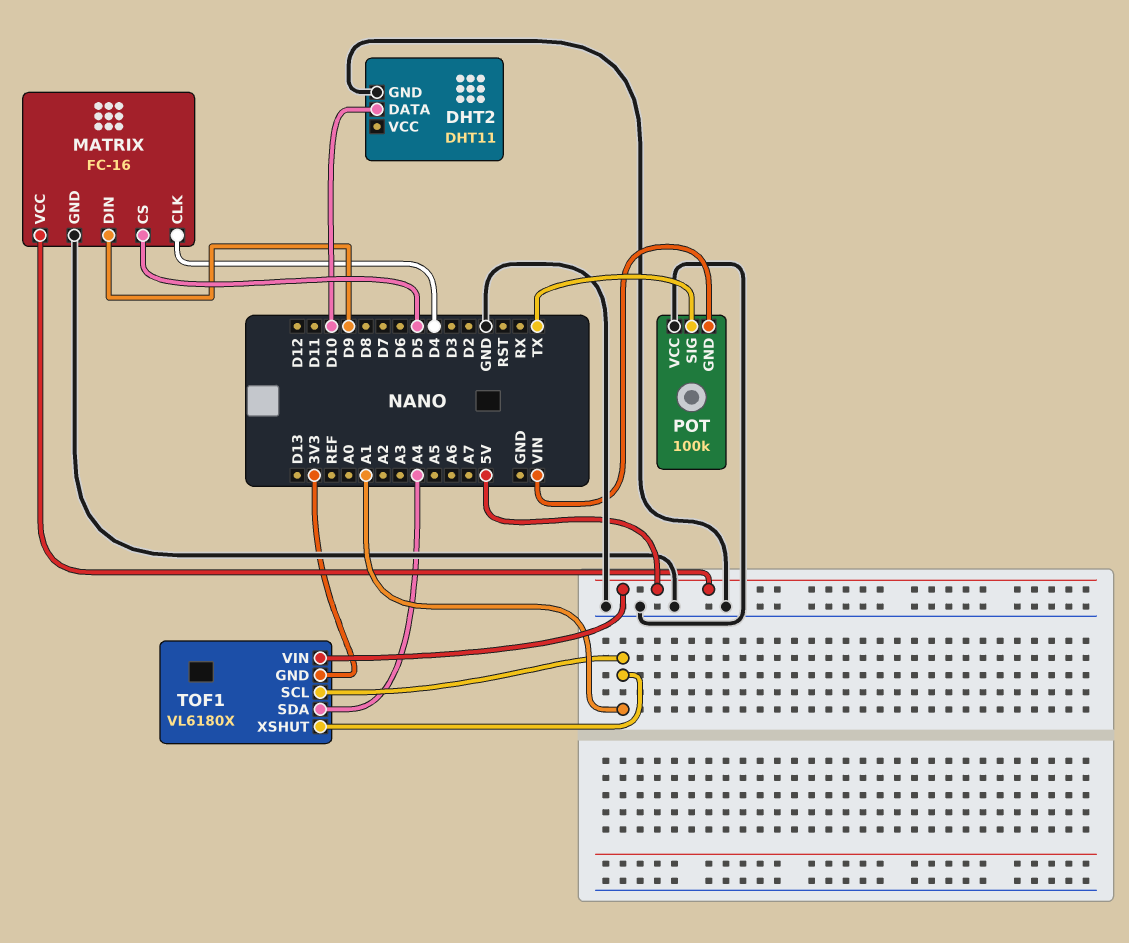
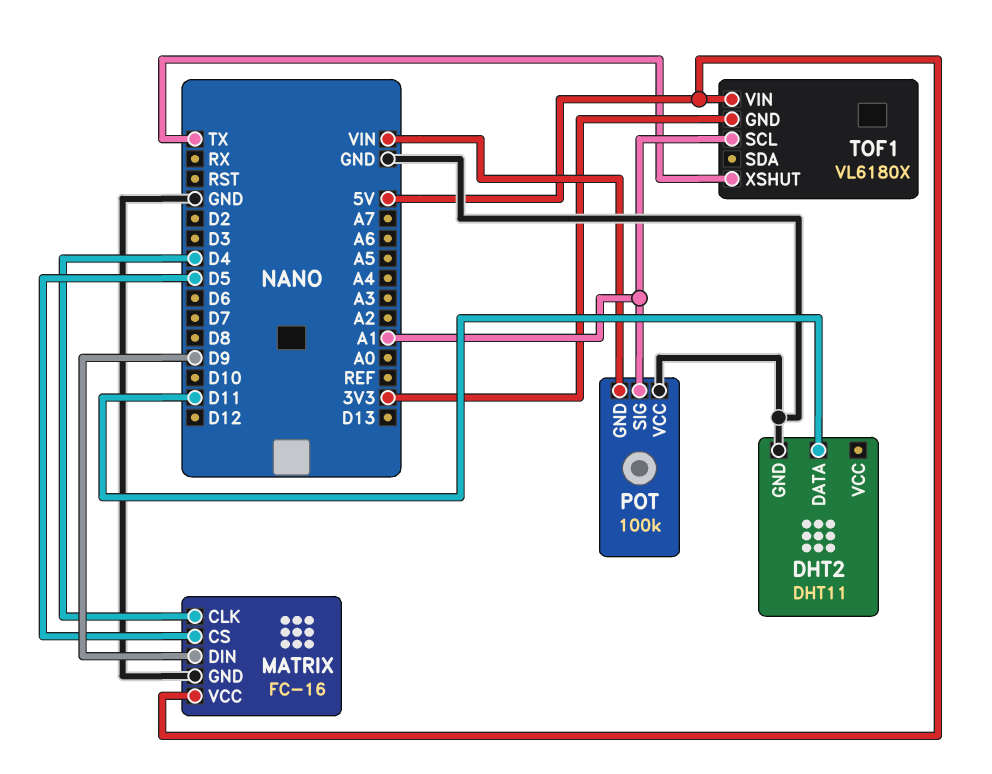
DHT2 pin DATA: D10 -> D11
POT pin SIG: TX -> A1
TOF1 pin SDA: A4 -> none
TOF1 pin XSHUT: A1 -> TX

